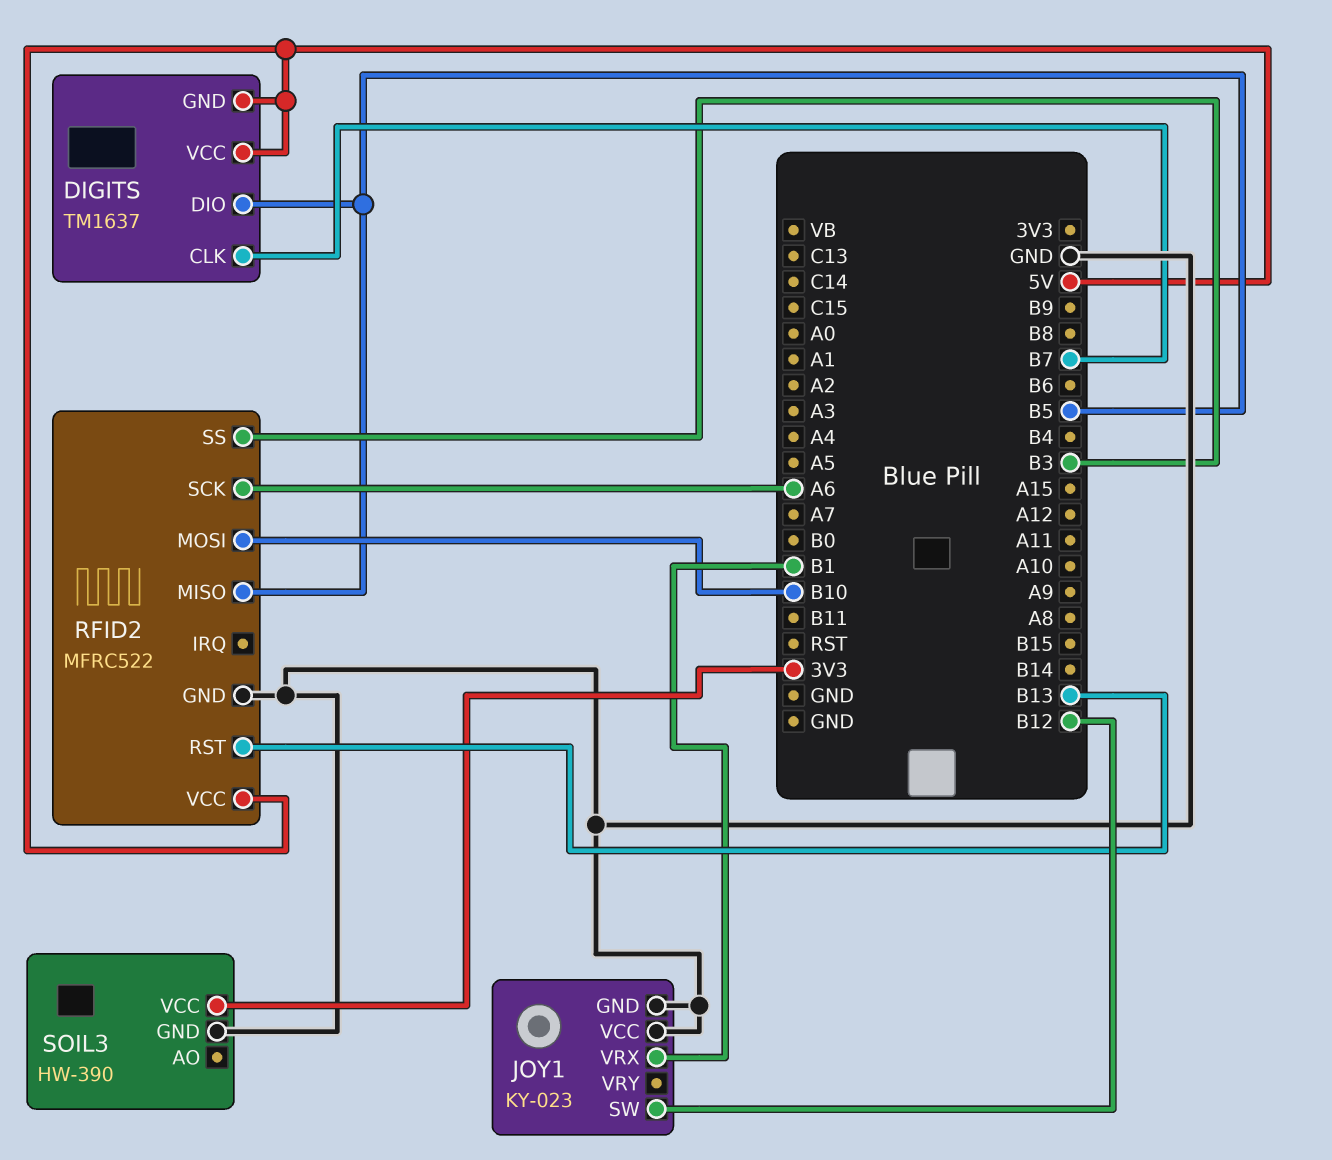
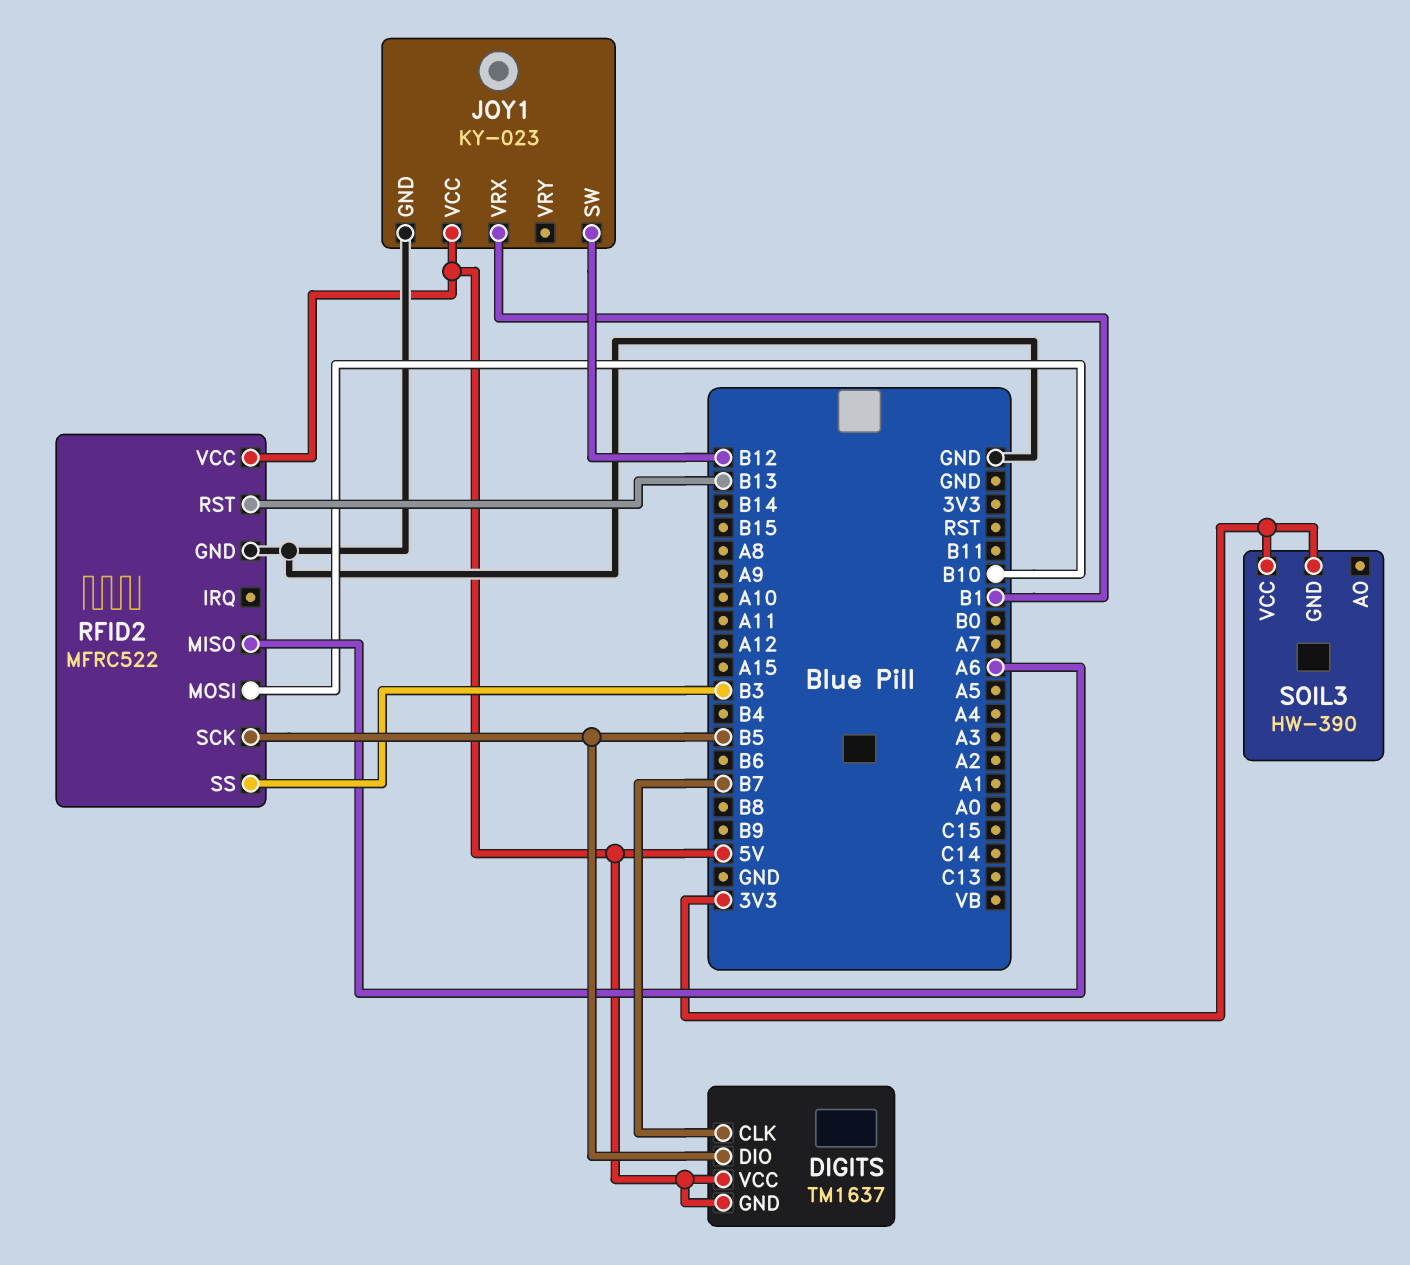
JOY1 pin VCC: GND -> 5V
RFID2 pin MISO: B5 -> A6
RFID2 pin SCK: A6 -> B5
SOIL3 pin GND: GND -> 3V3

